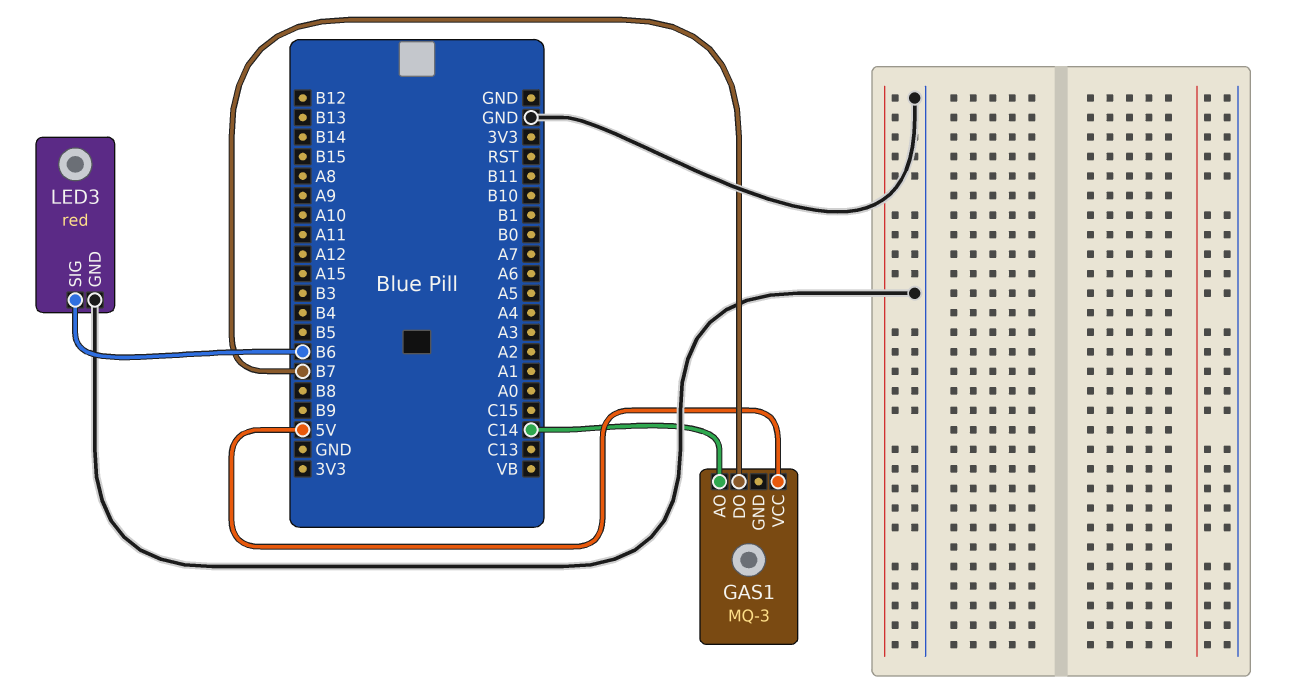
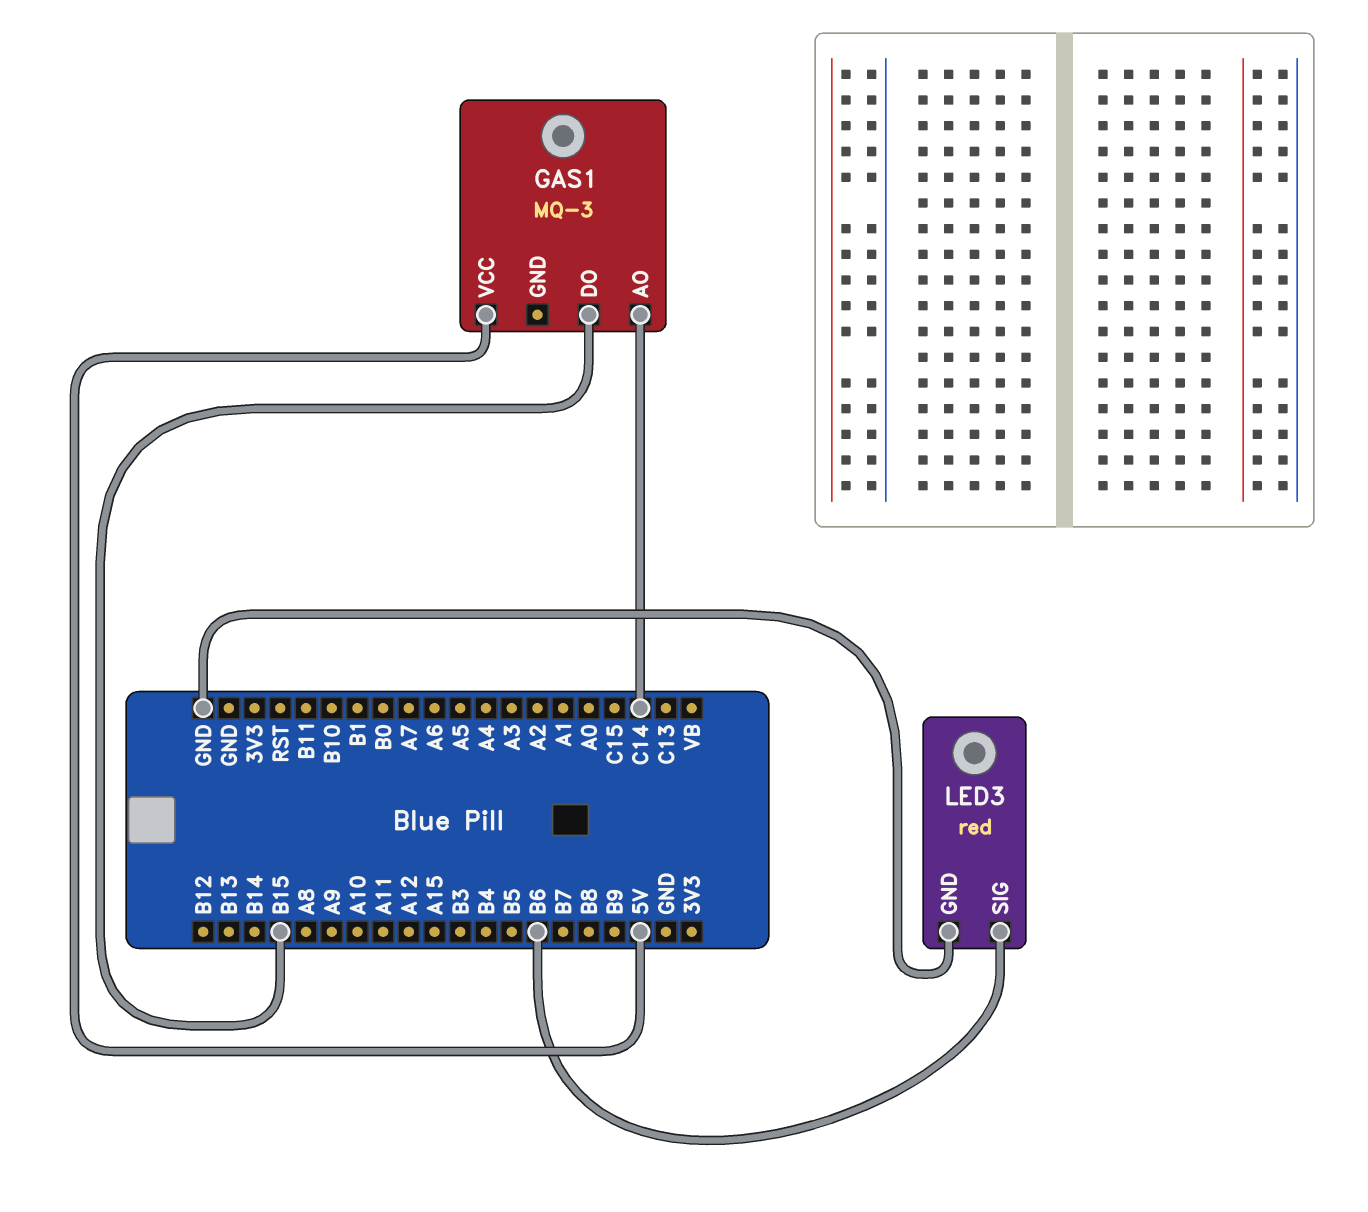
GAS1 pin DO: B7 -> B15

